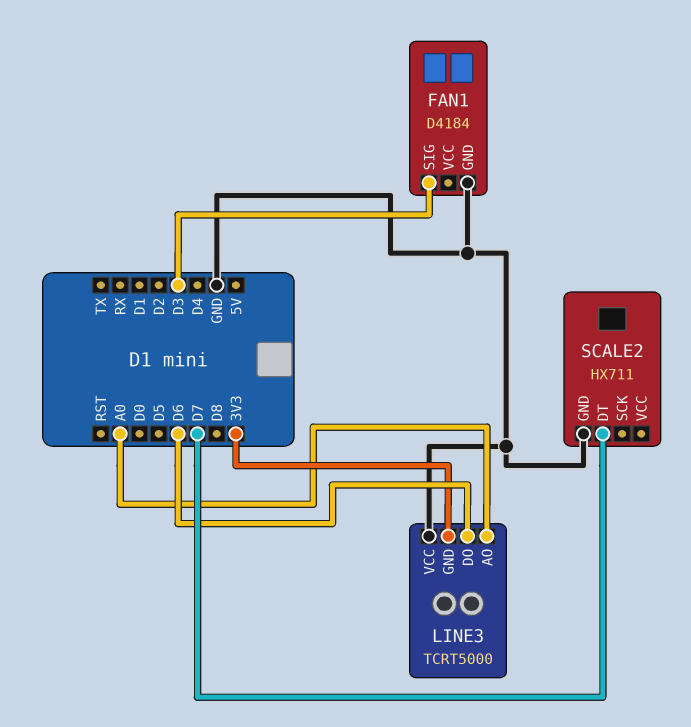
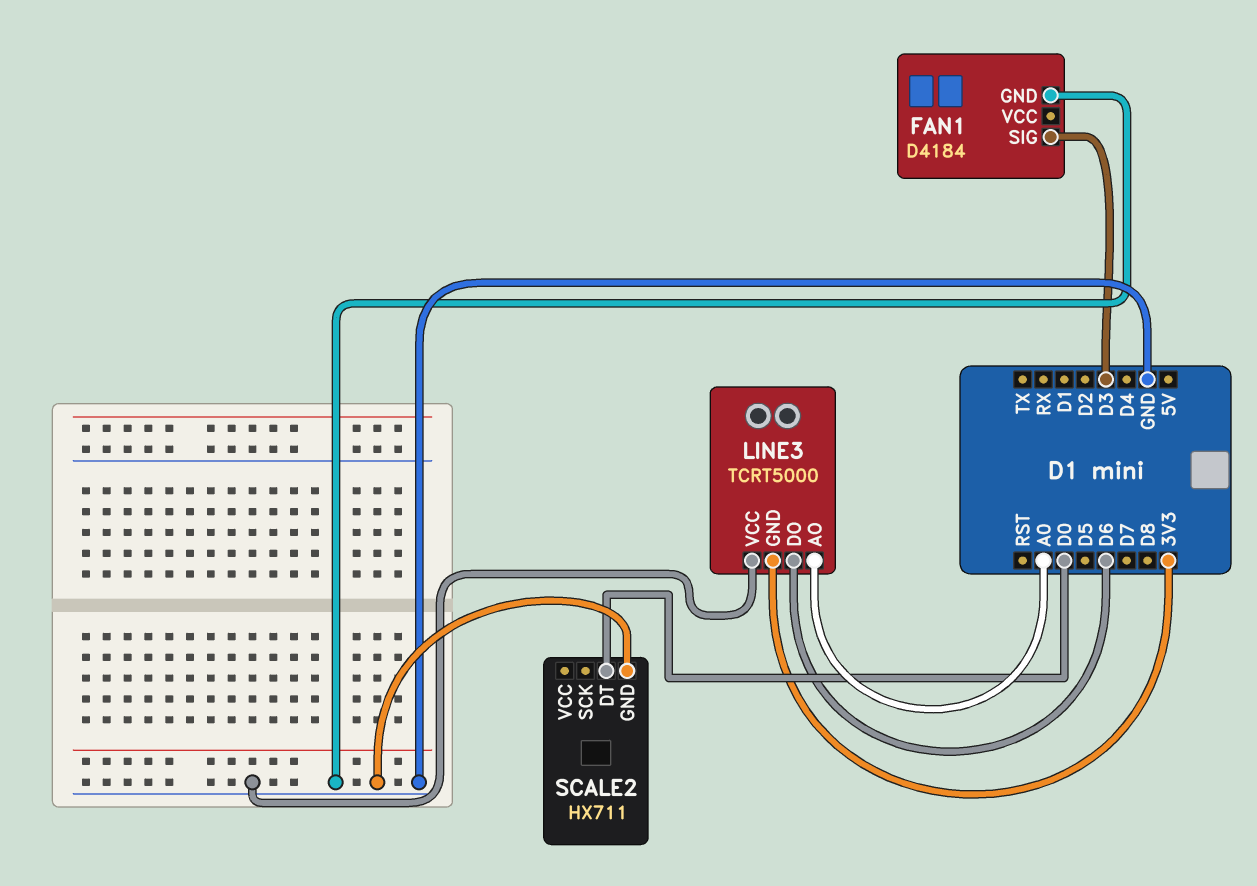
SCALE2 pin DT: D7 -> D0

